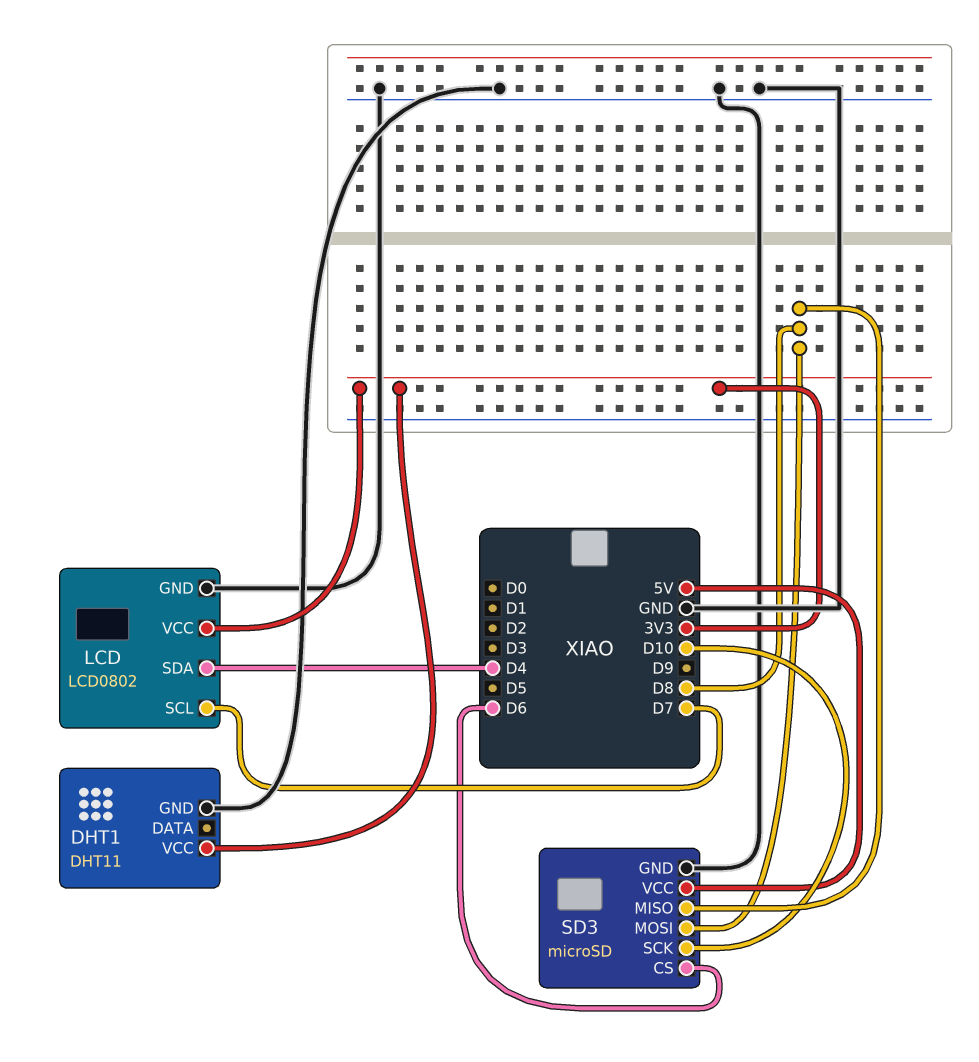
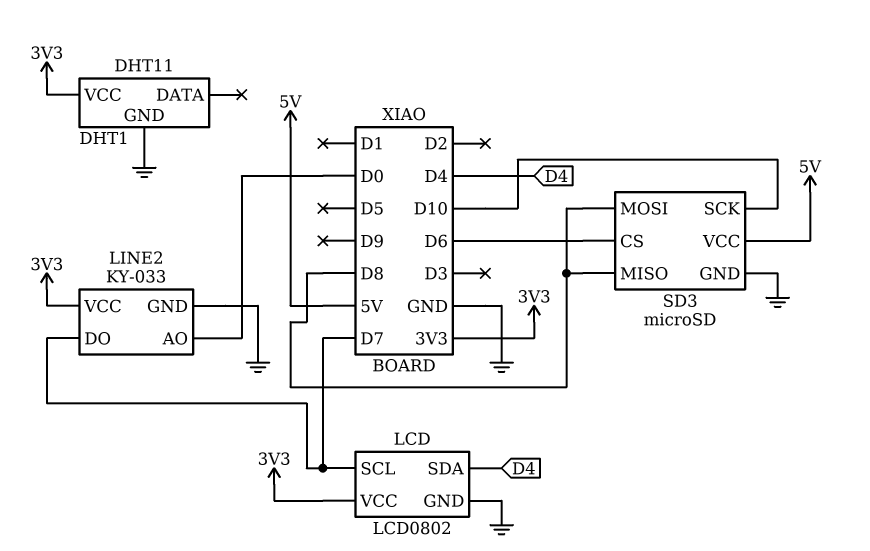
LINE2: none -> KY-033
LINE2 pin AO: none -> D0
LINE2 pin DO: none -> D7
LINE2 pin GND: none -> GND
LINE2 pin VCC: none -> 3V3

